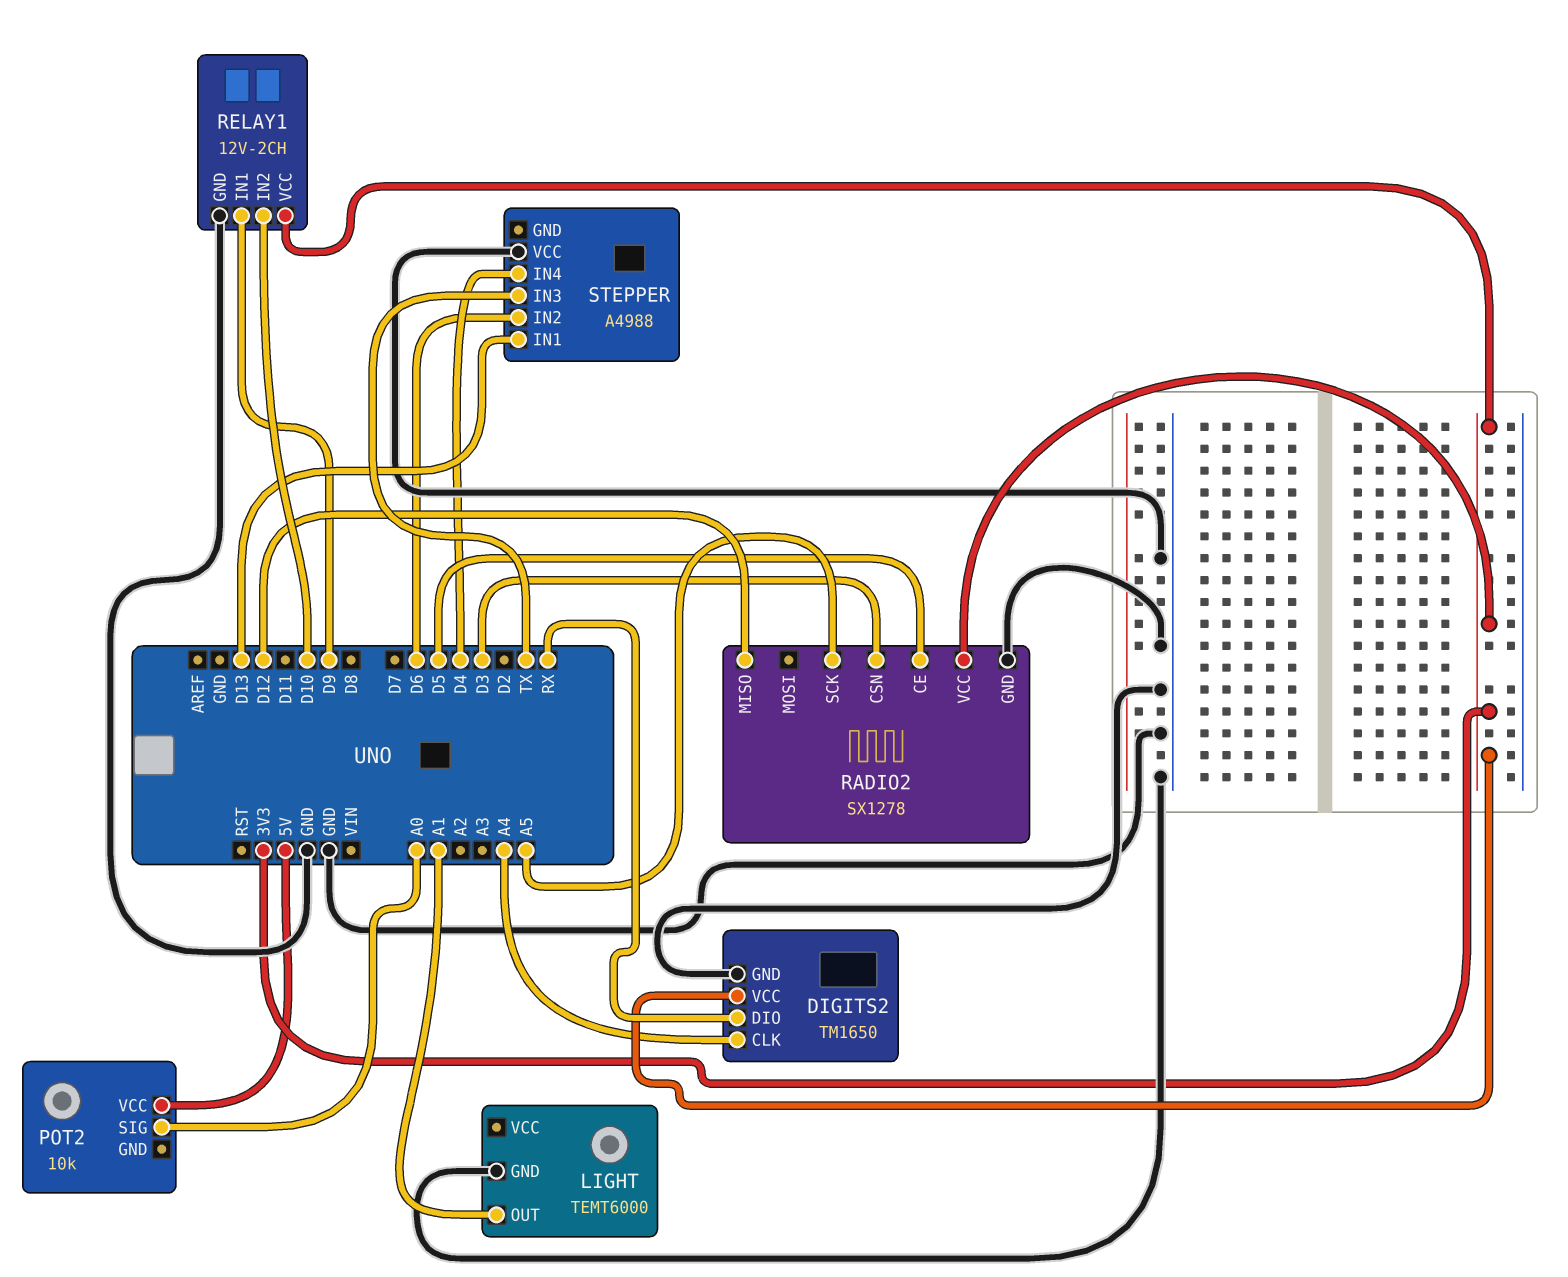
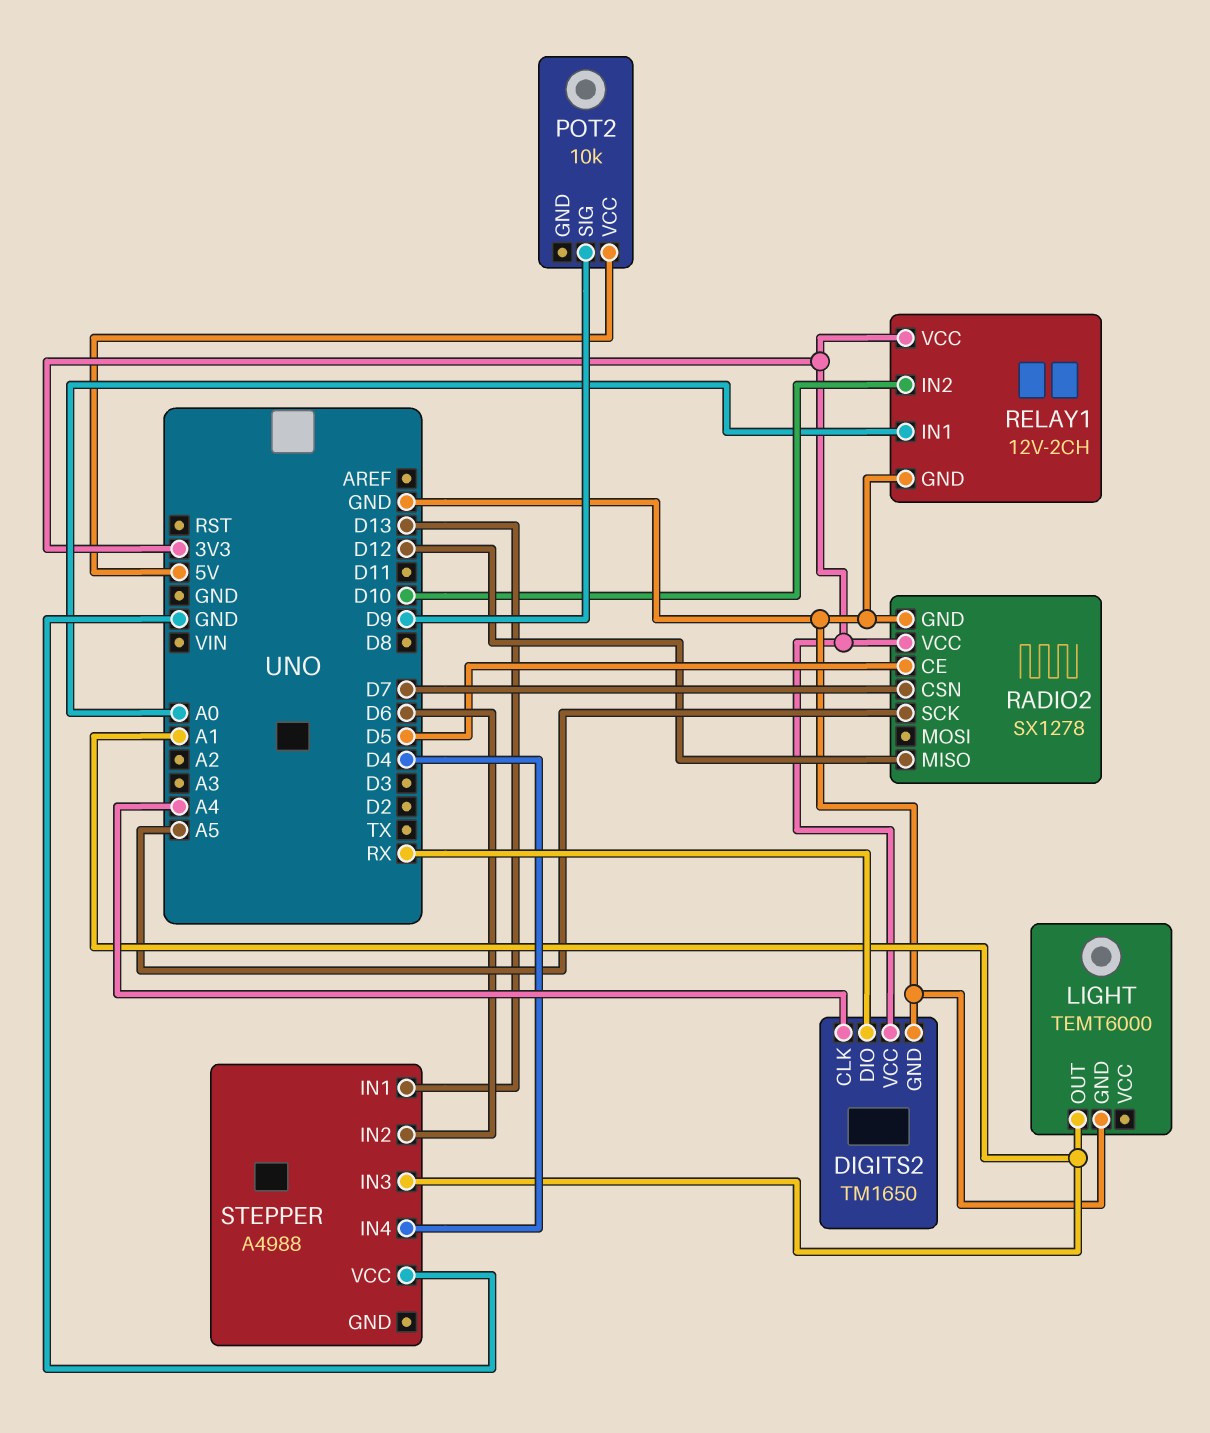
POT2 pin SIG: A0 -> D9
RADIO2 pin CSN: D3 -> D7
RELAY1 pin IN1: D9 -> A0
STEPPER pin IN3: TX -> A1

